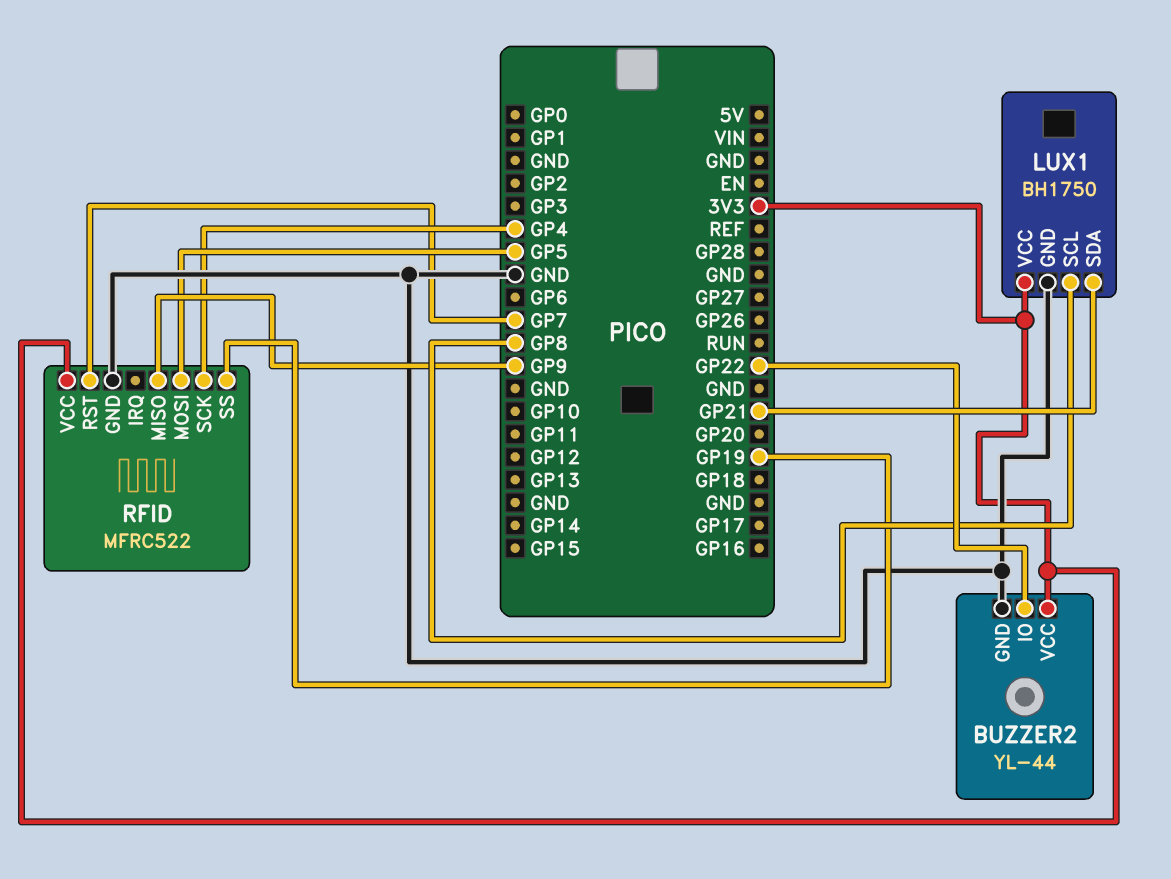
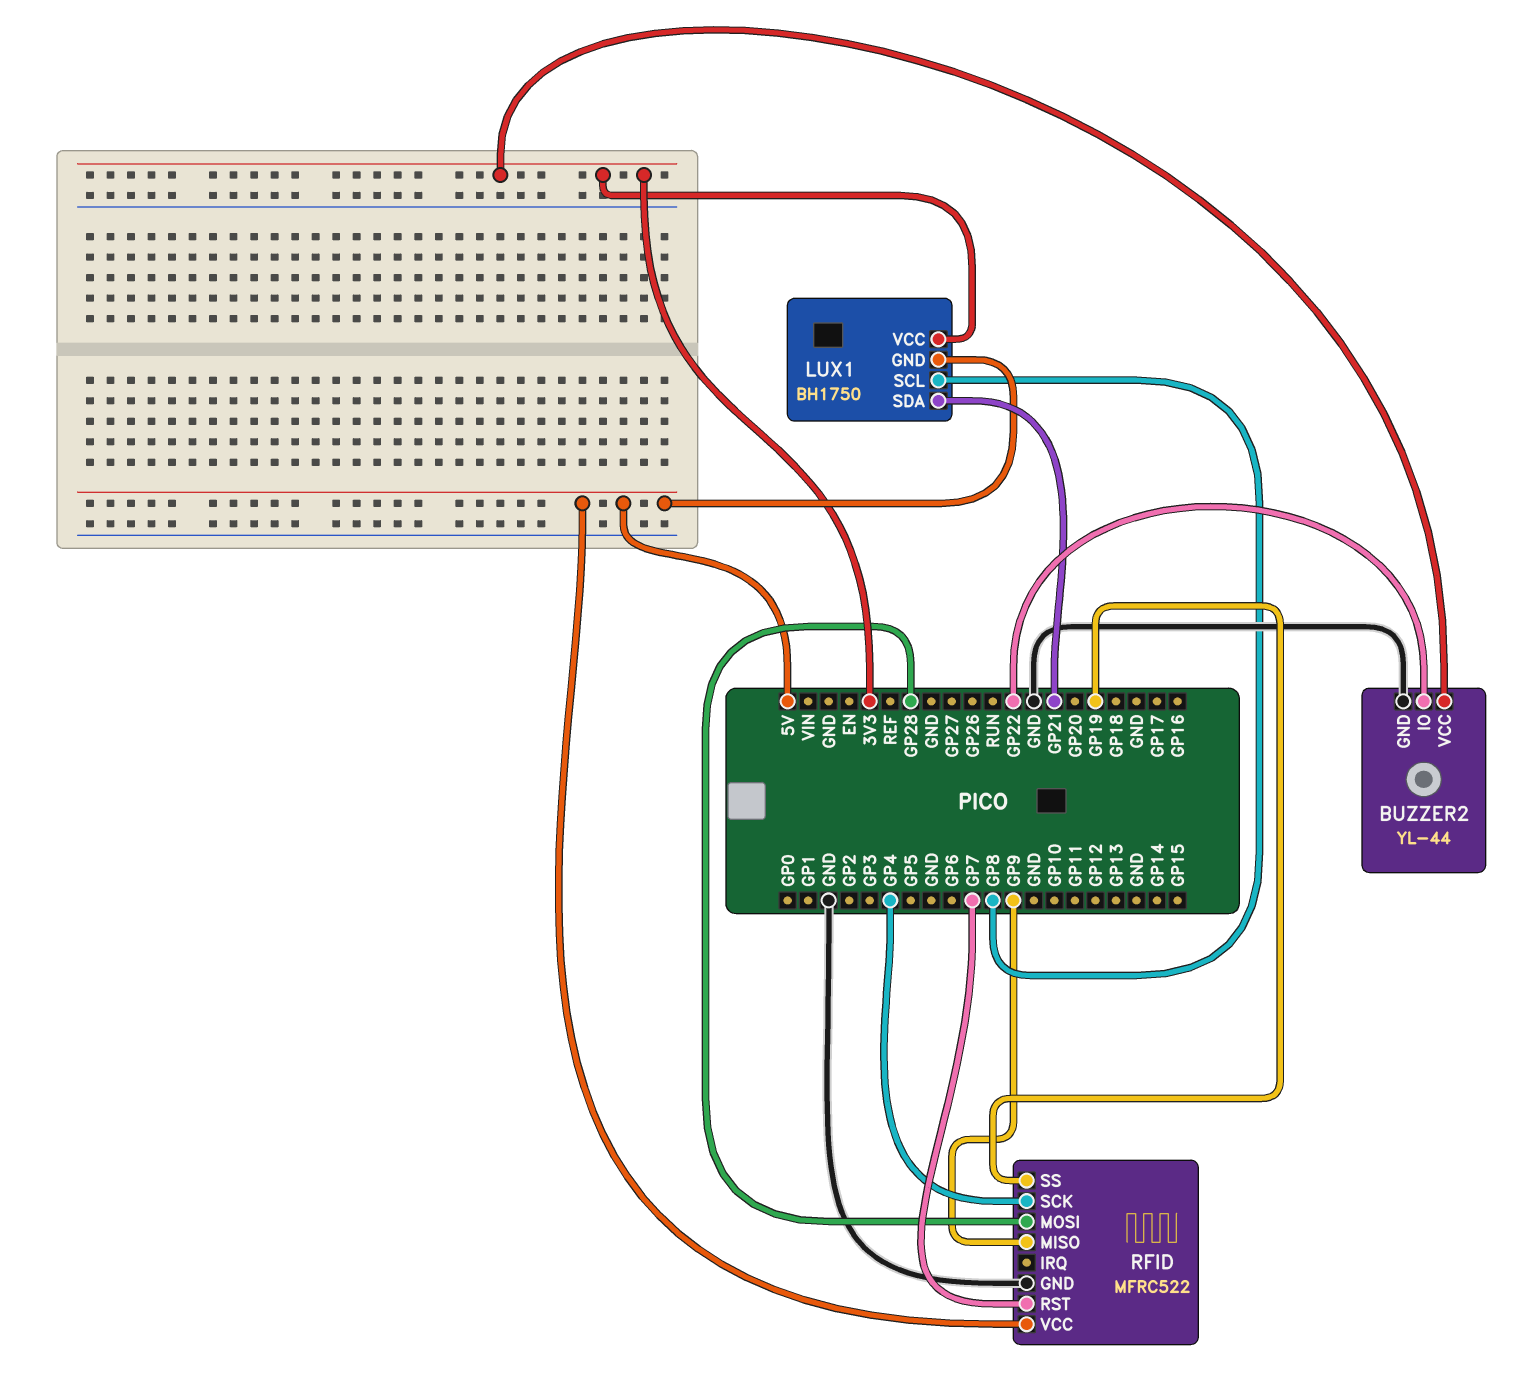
LUX1 pin GND: GND -> 5V
RFID pin MOSI: GP5 -> GP28
RFID pin VCC: 3V3 -> 5V

